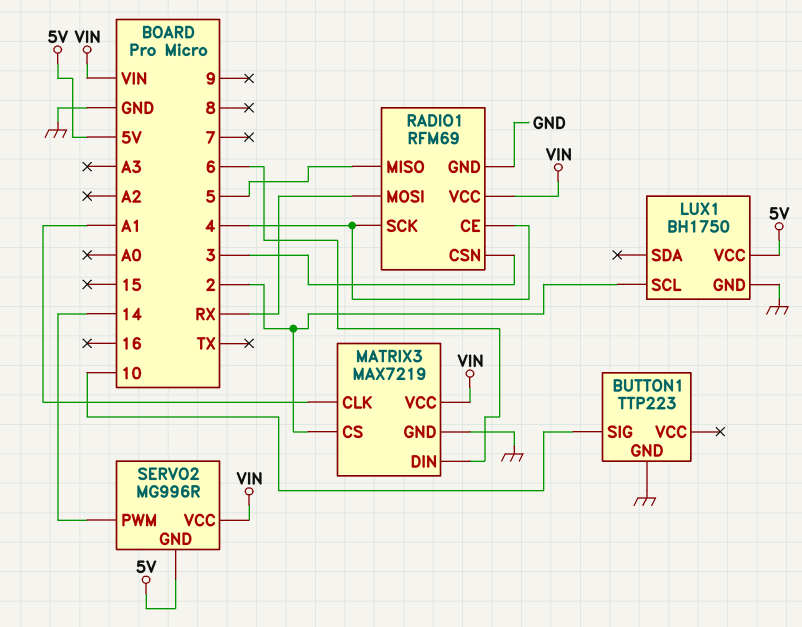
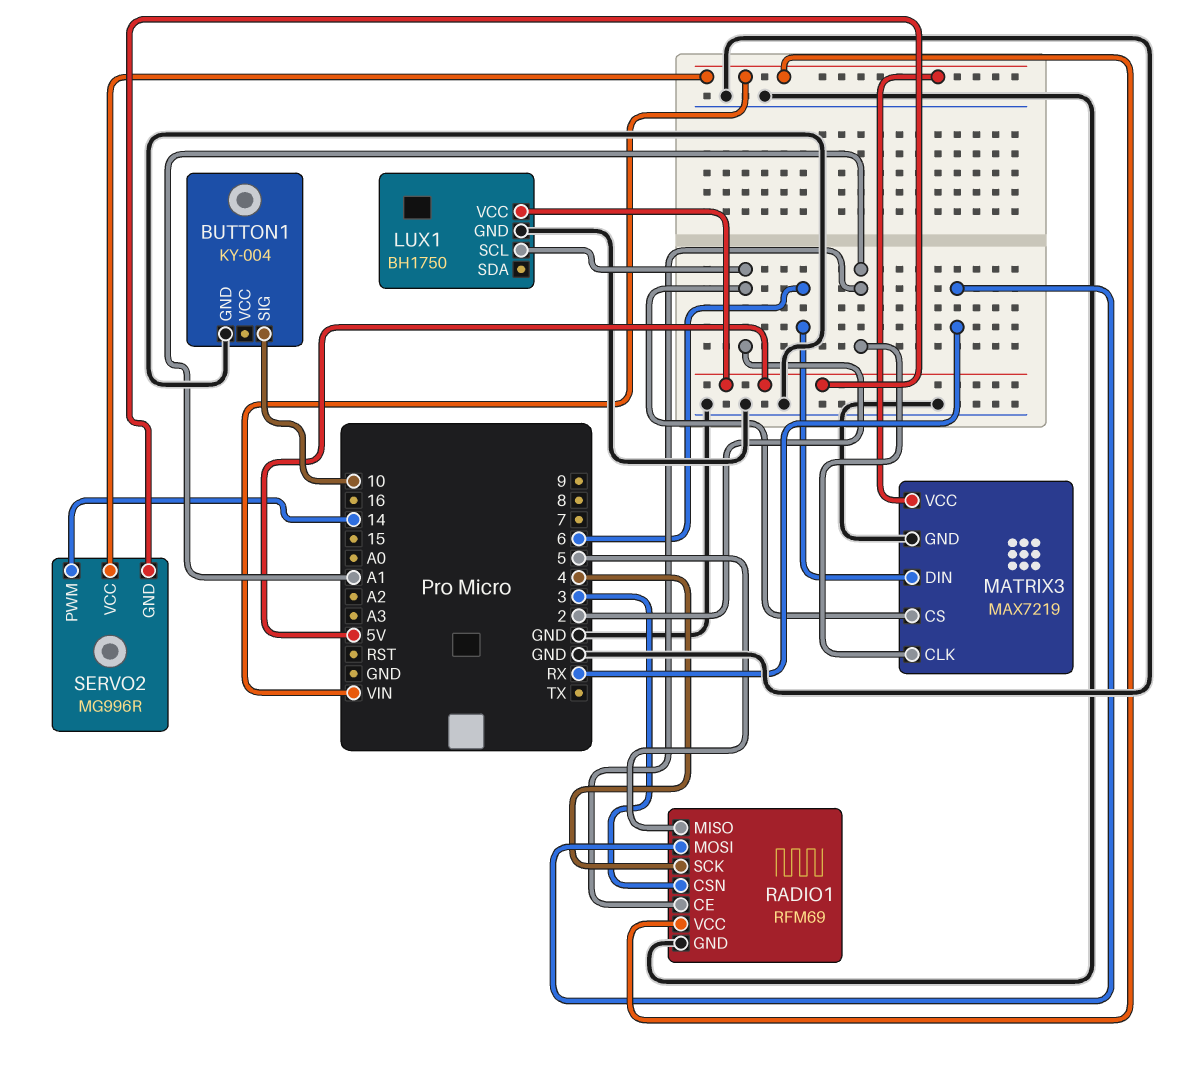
BUTTON1: TTP223 -> KY-004
RADIO1 pin CE: 4 -> A1

